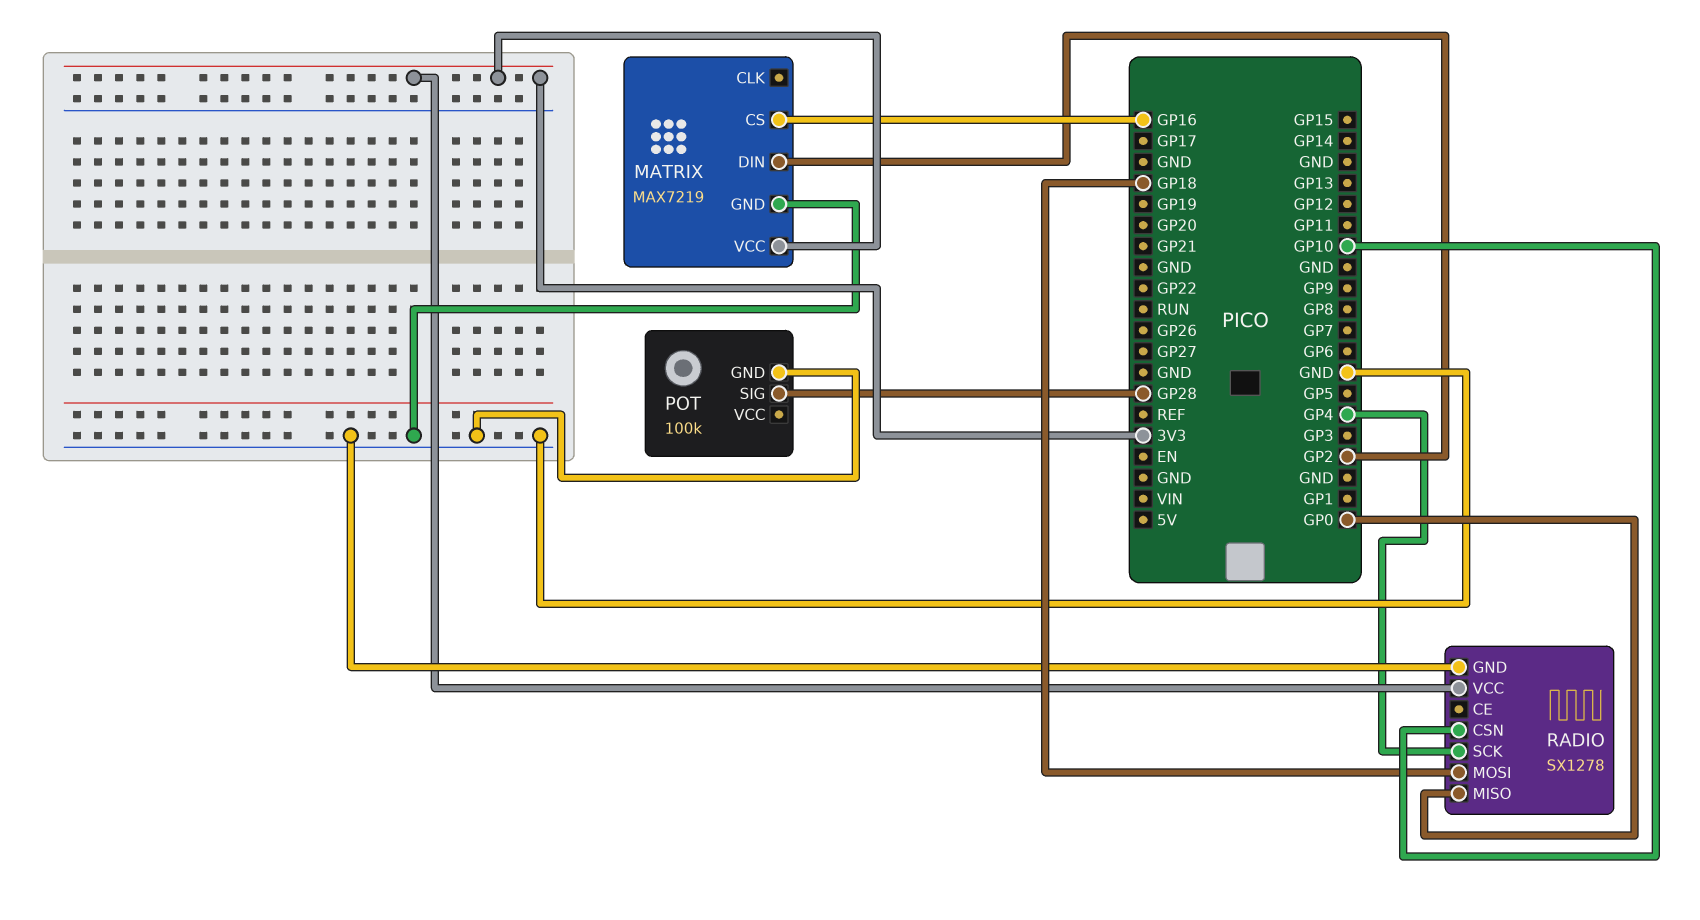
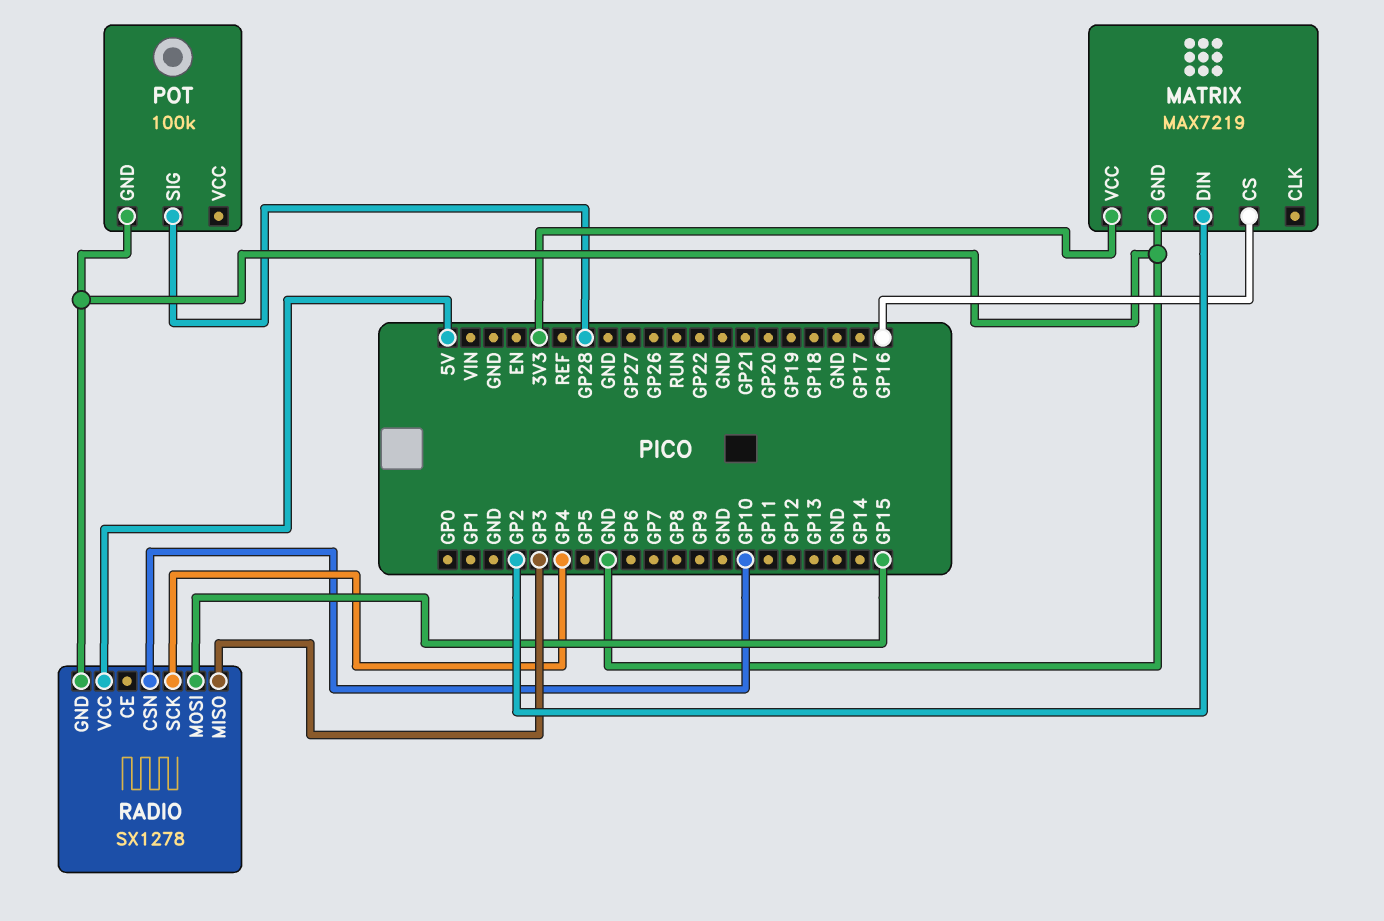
RADIO pin MISO: GP0 -> GP3
RADIO pin MOSI: GP18 -> GP15
RADIO pin VCC: 3V3 -> 5V

